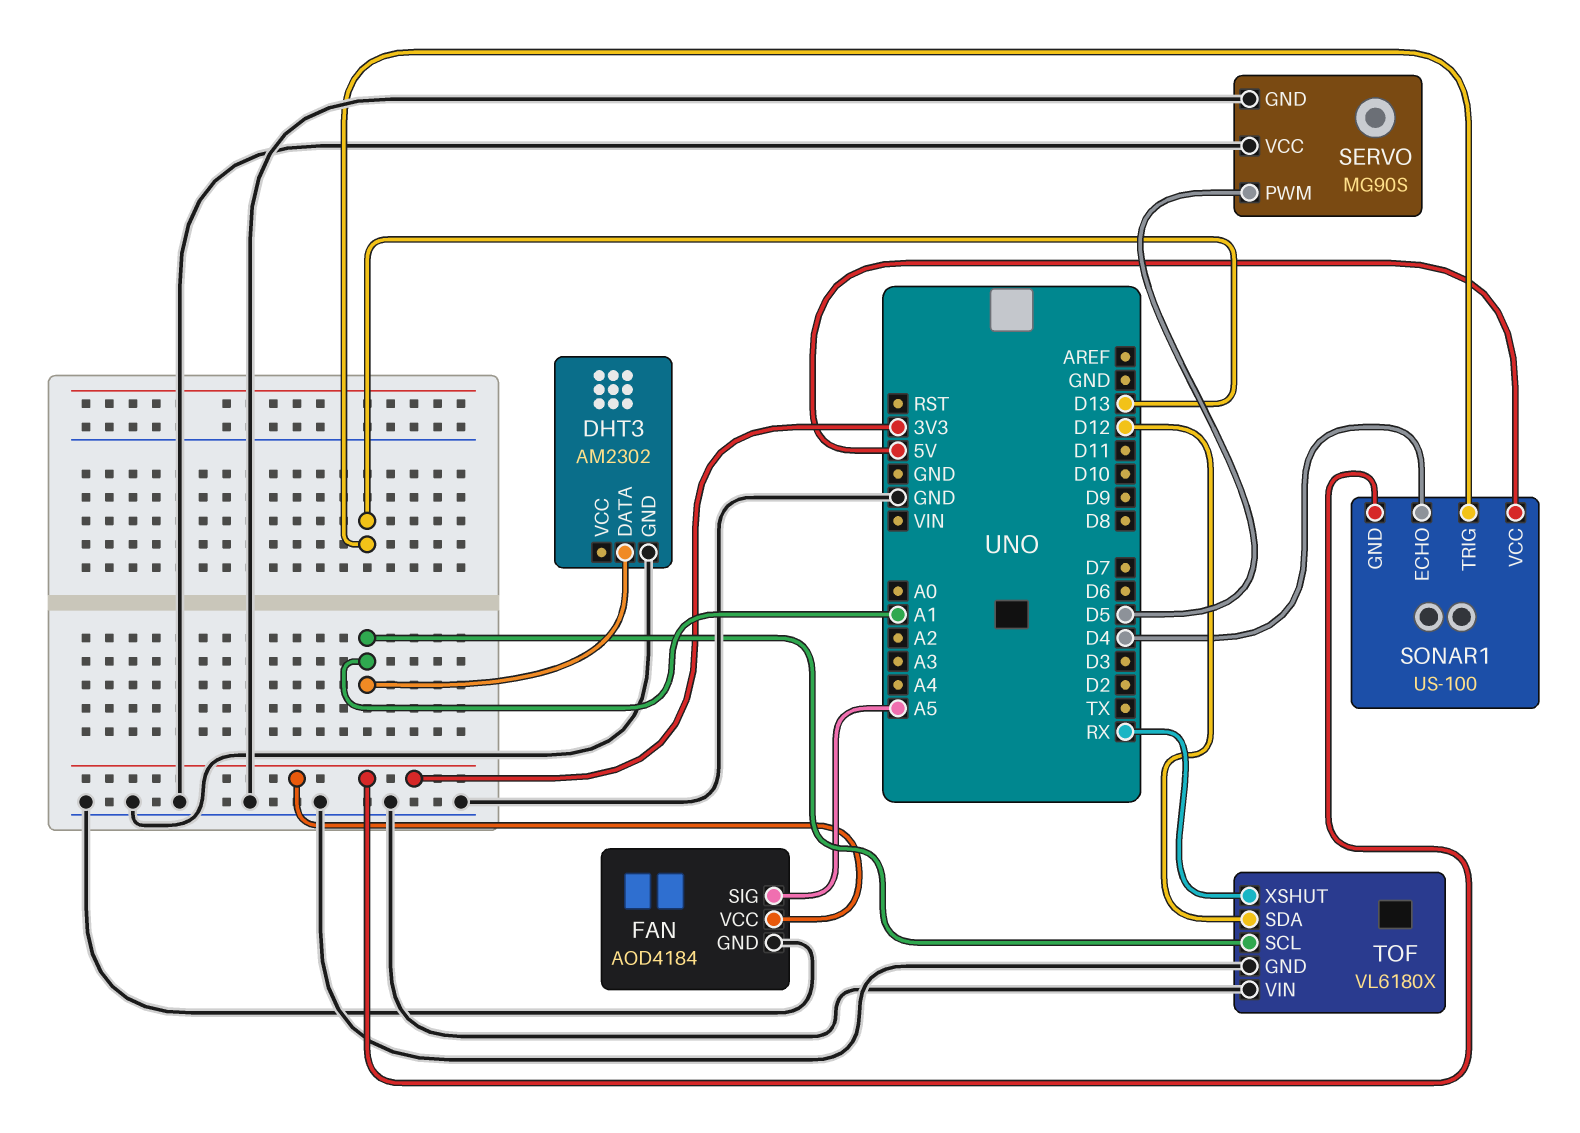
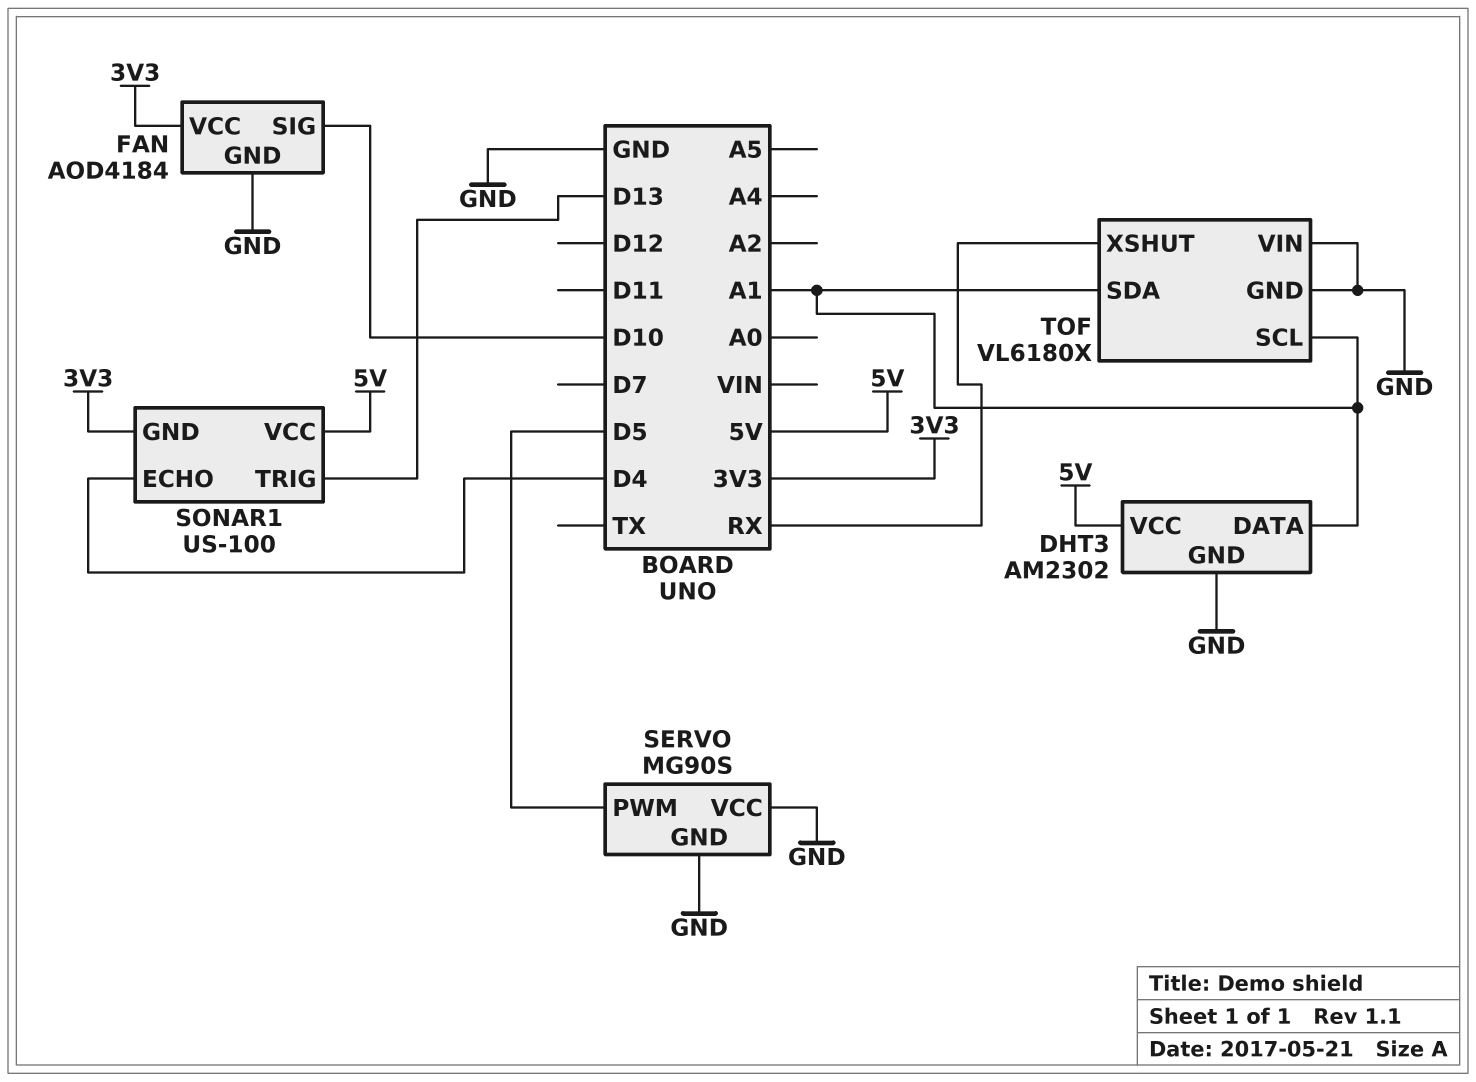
DHT3 pin VCC: none -> 5V
FAN pin SIG: A5 -> D10
TOF pin SDA: D12 -> A1

